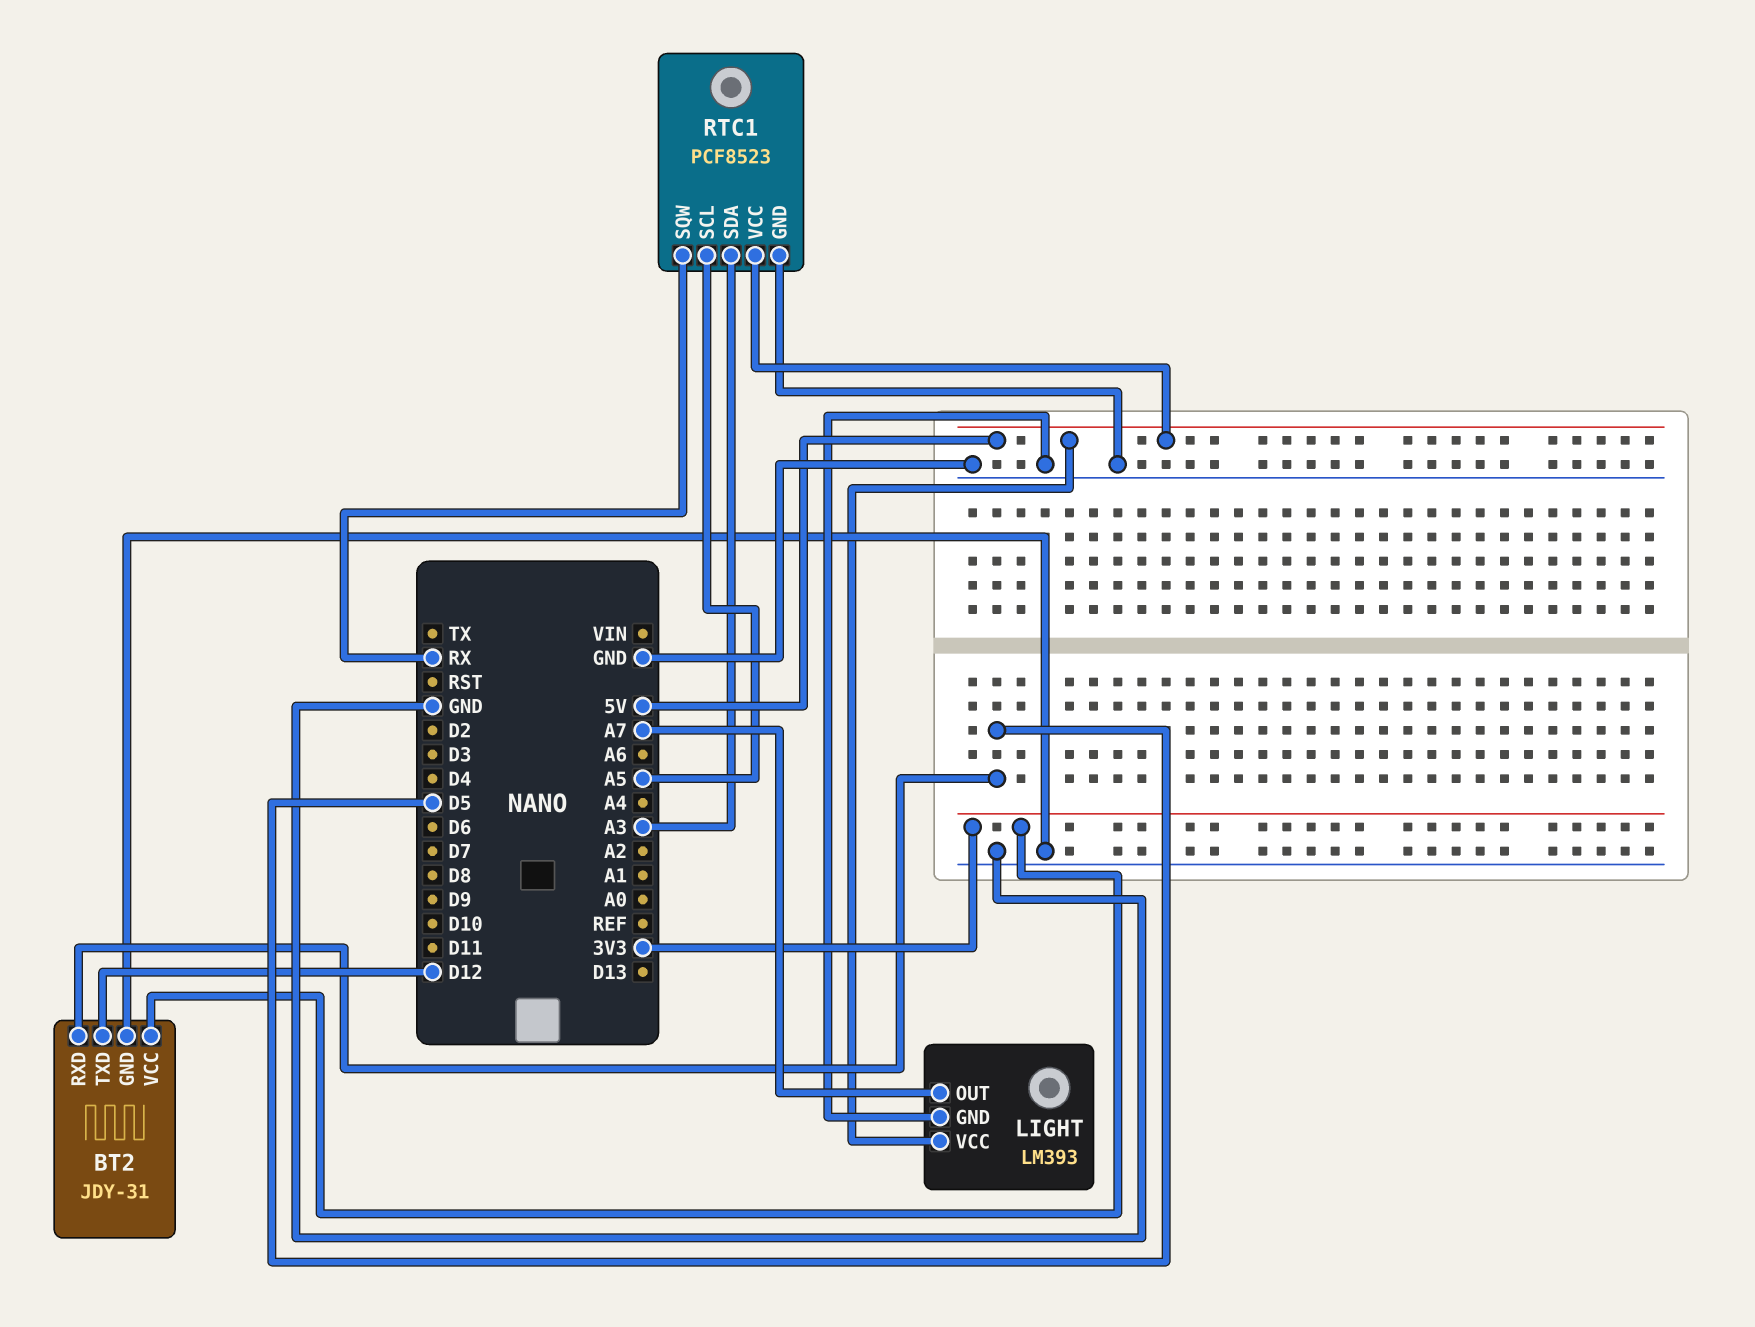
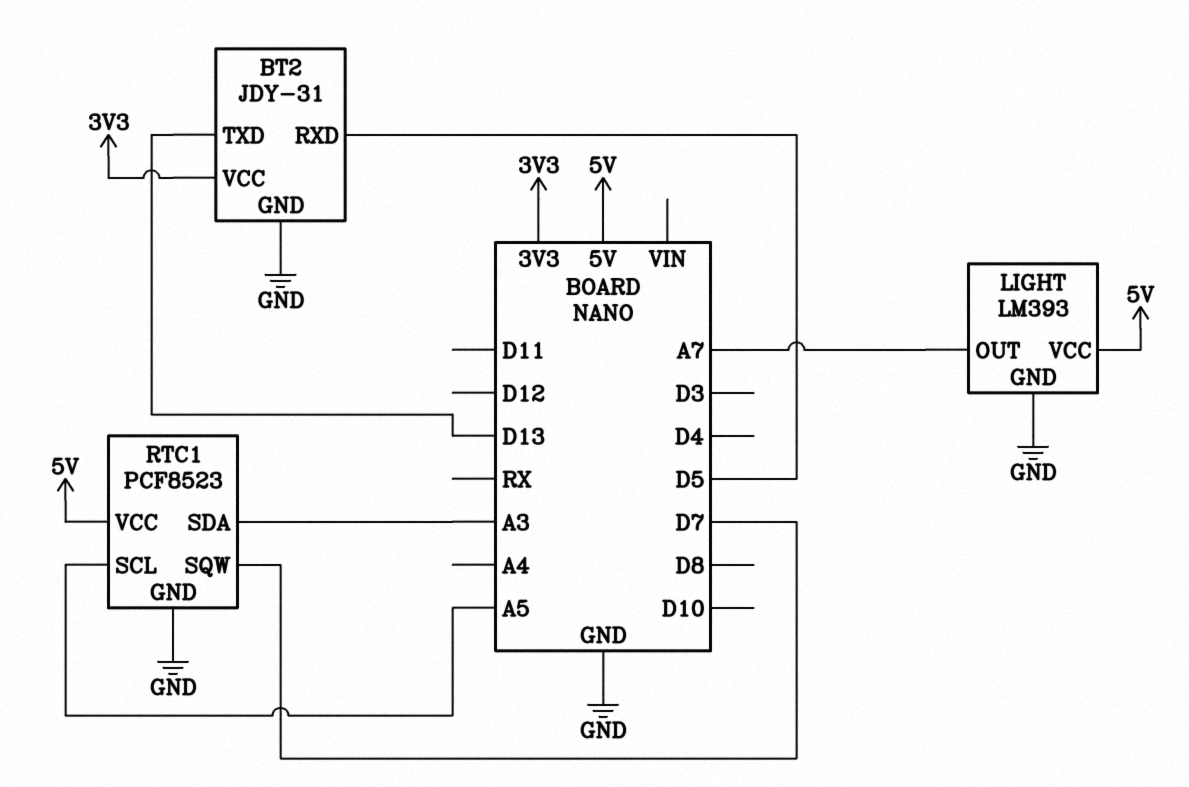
BT2 pin TXD: D12 -> D13
RTC1 pin SQW: RX -> D7

